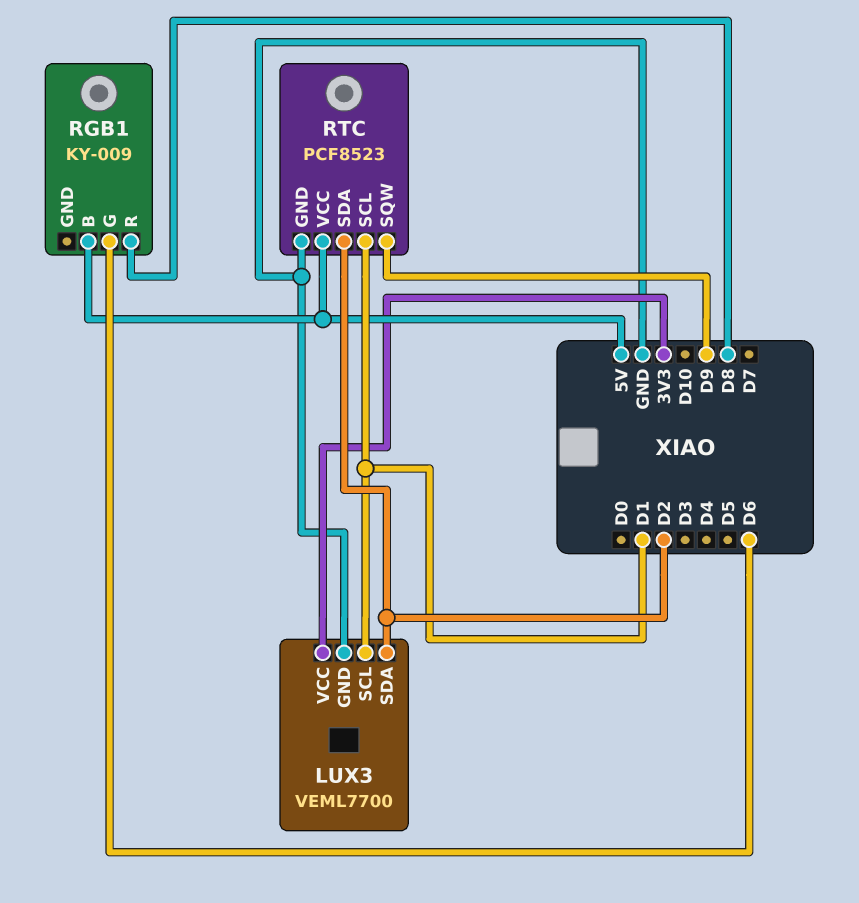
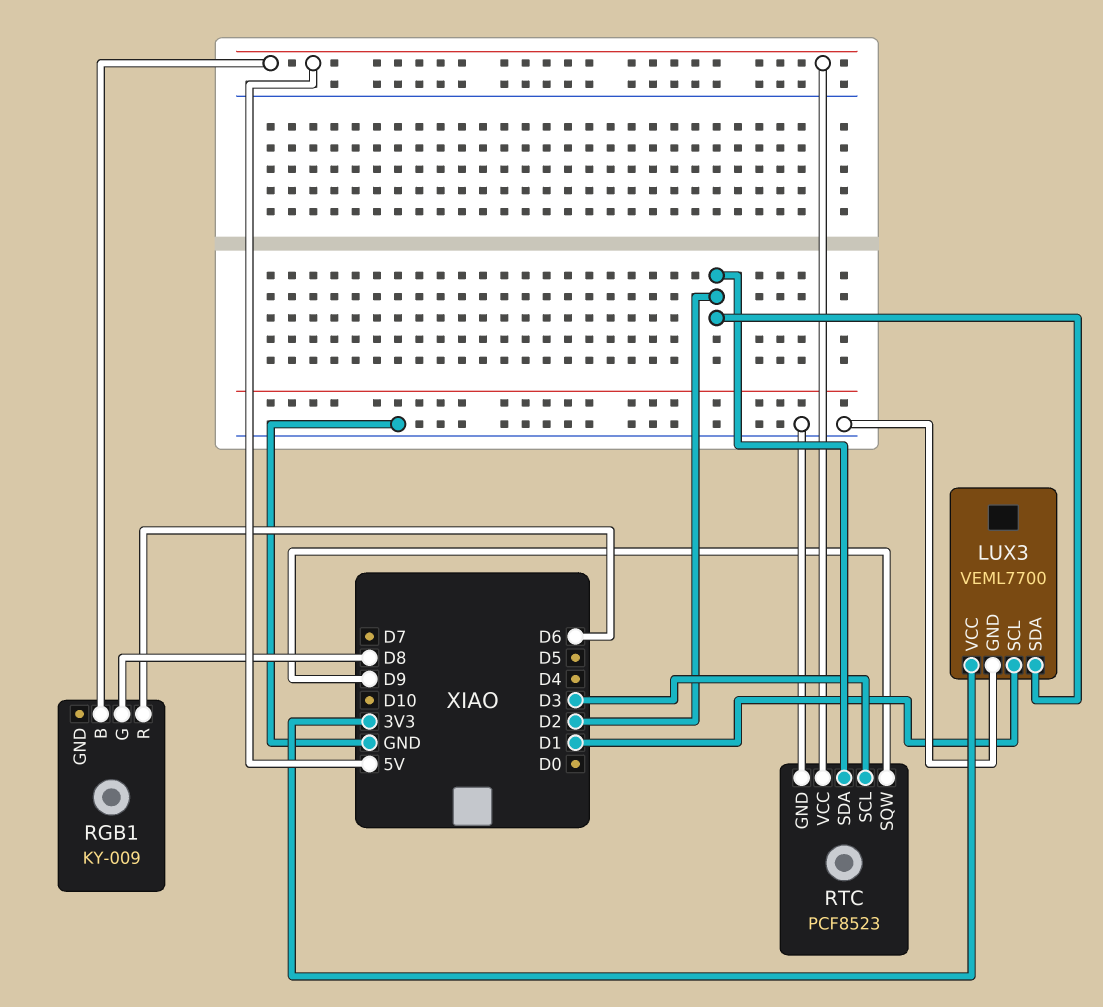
RGB1 pin G: D6 -> D8
RGB1 pin R: D8 -> D6
RTC pin SCL: D1 -> D3

